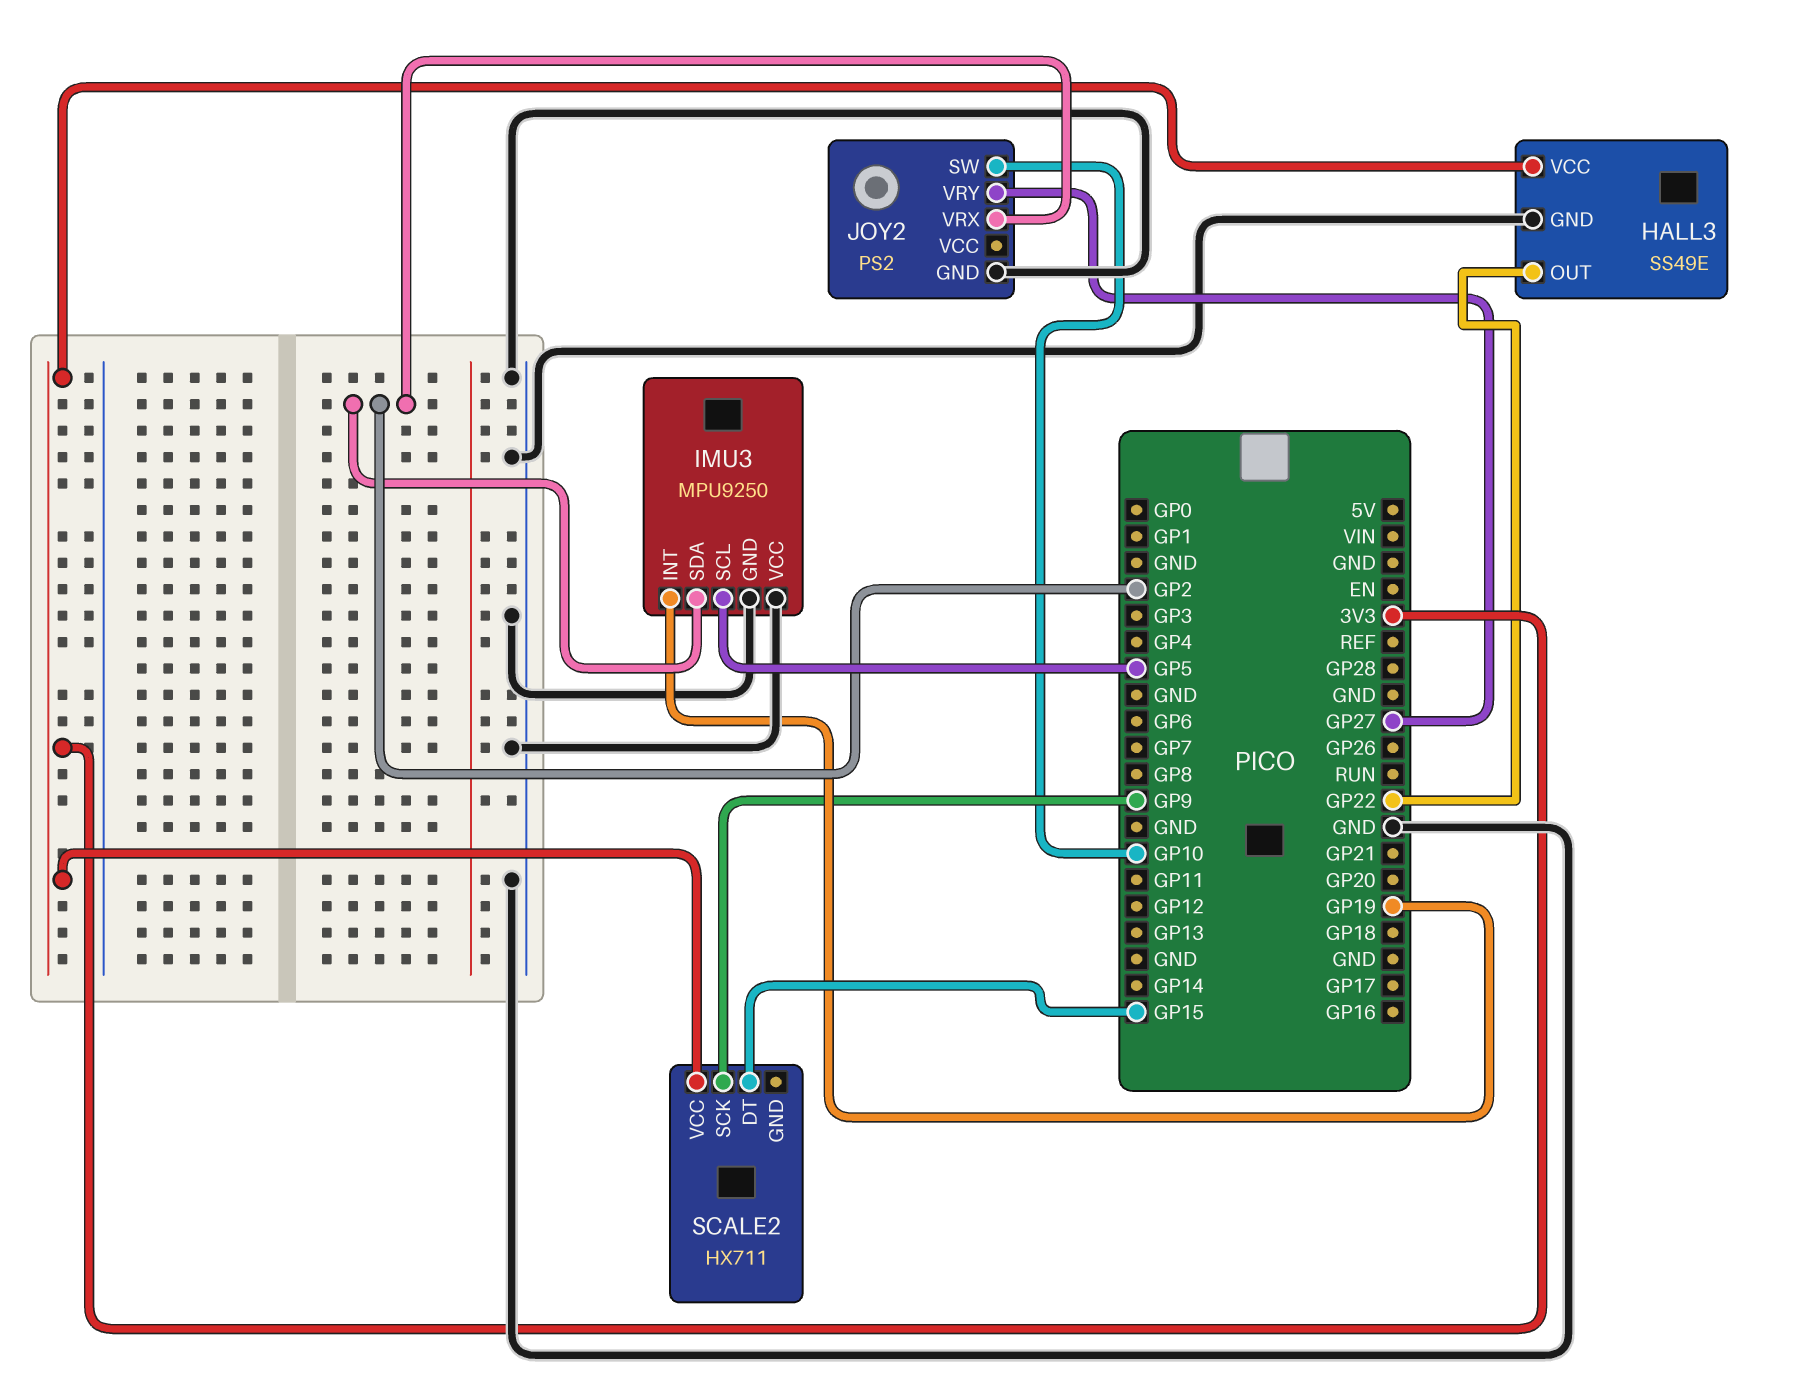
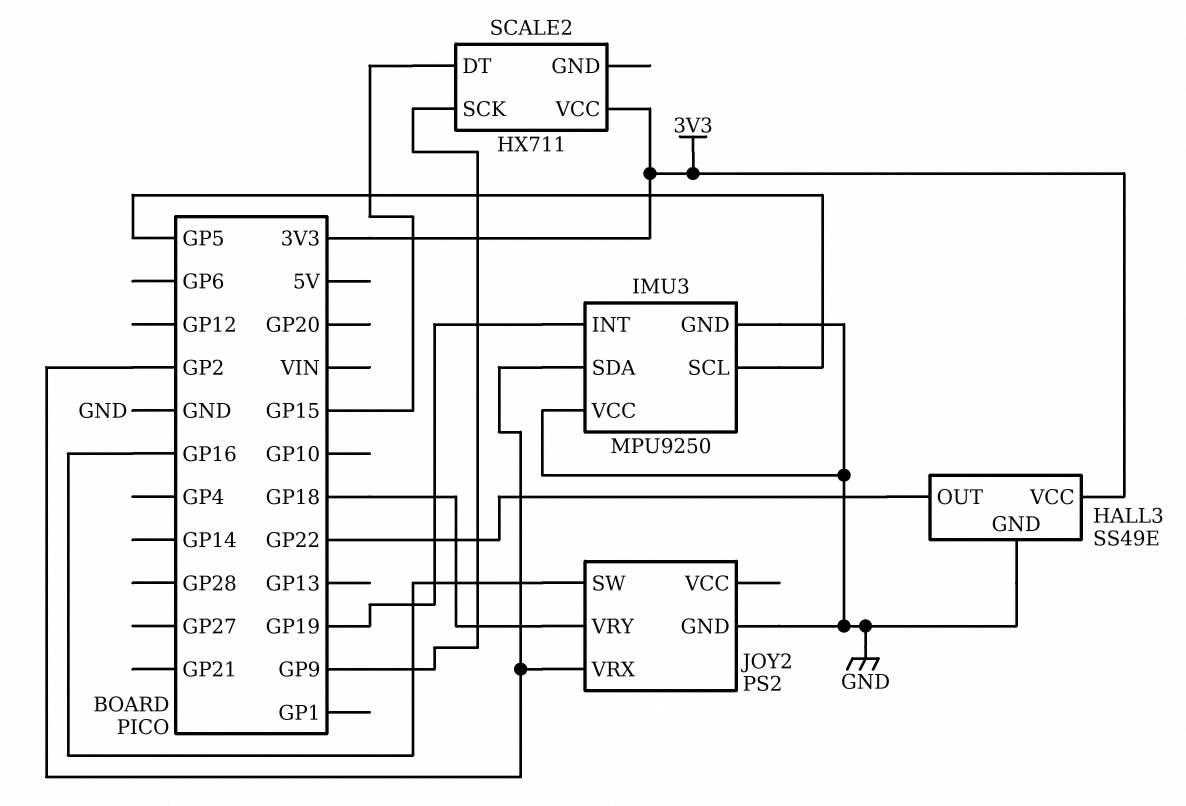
JOY2 pin SW: GP10 -> GP16
JOY2 pin VRY: GP27 -> GP18

